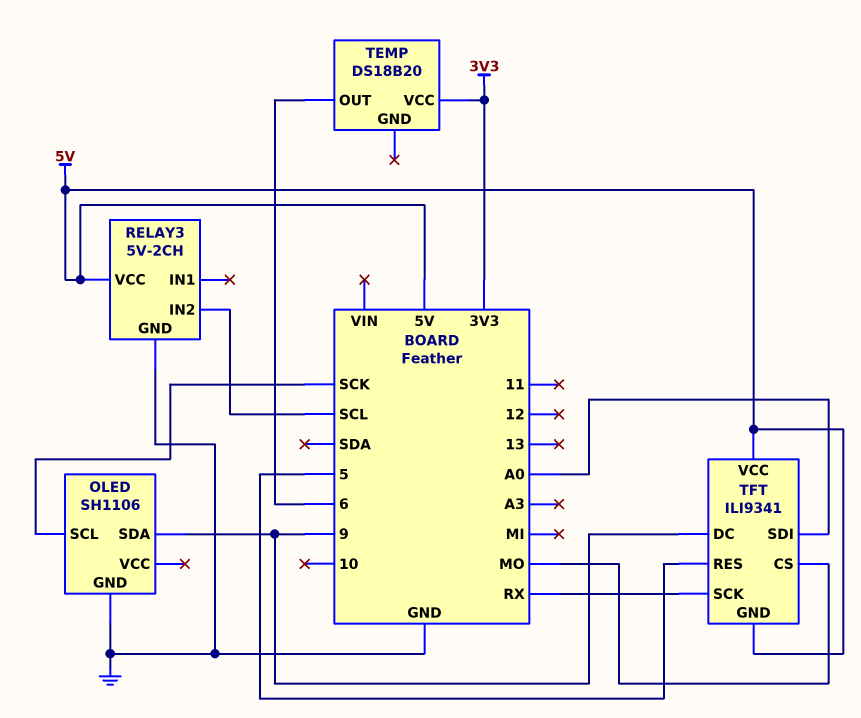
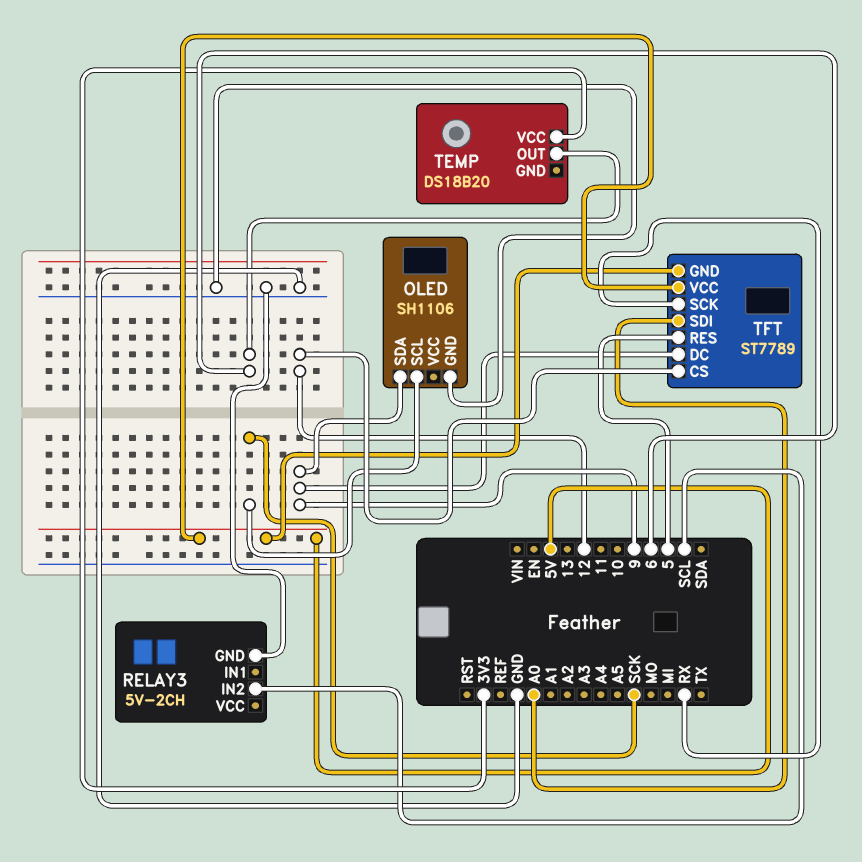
RELAY3 pin VCC: 5V -> none
TFT: ILI9341 -> ST7789
TFT pin CS: MO -> 12

